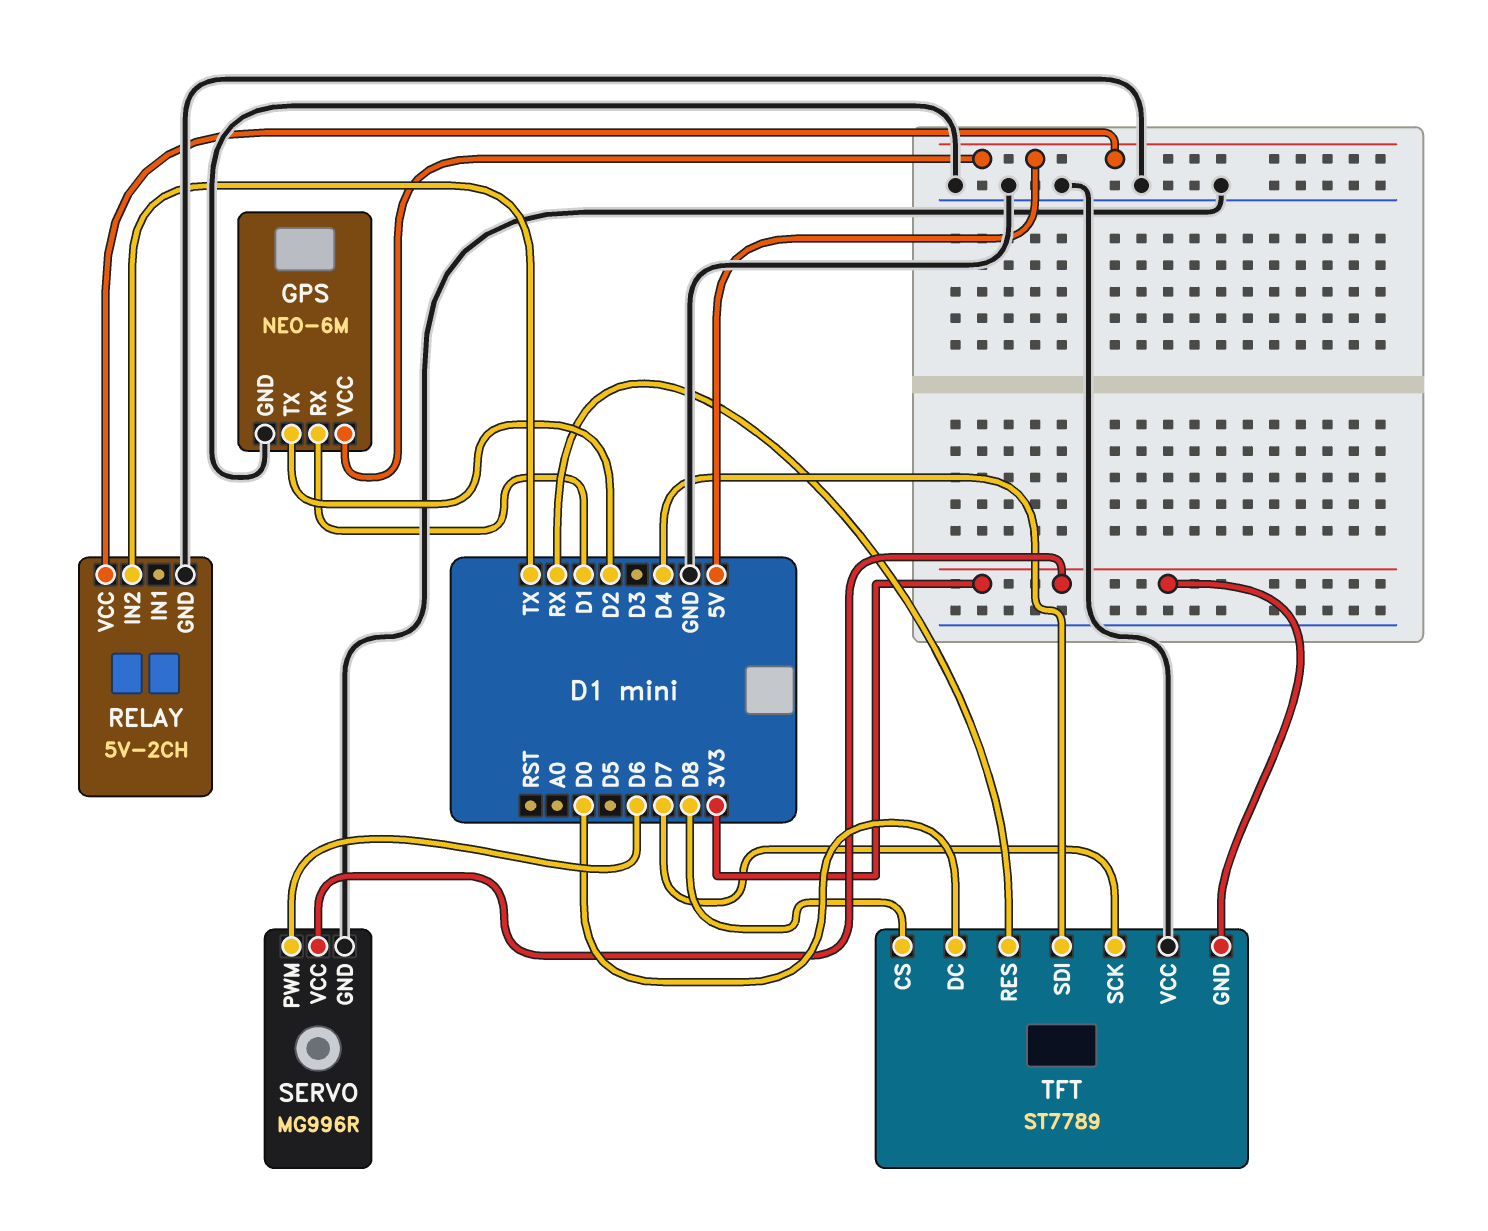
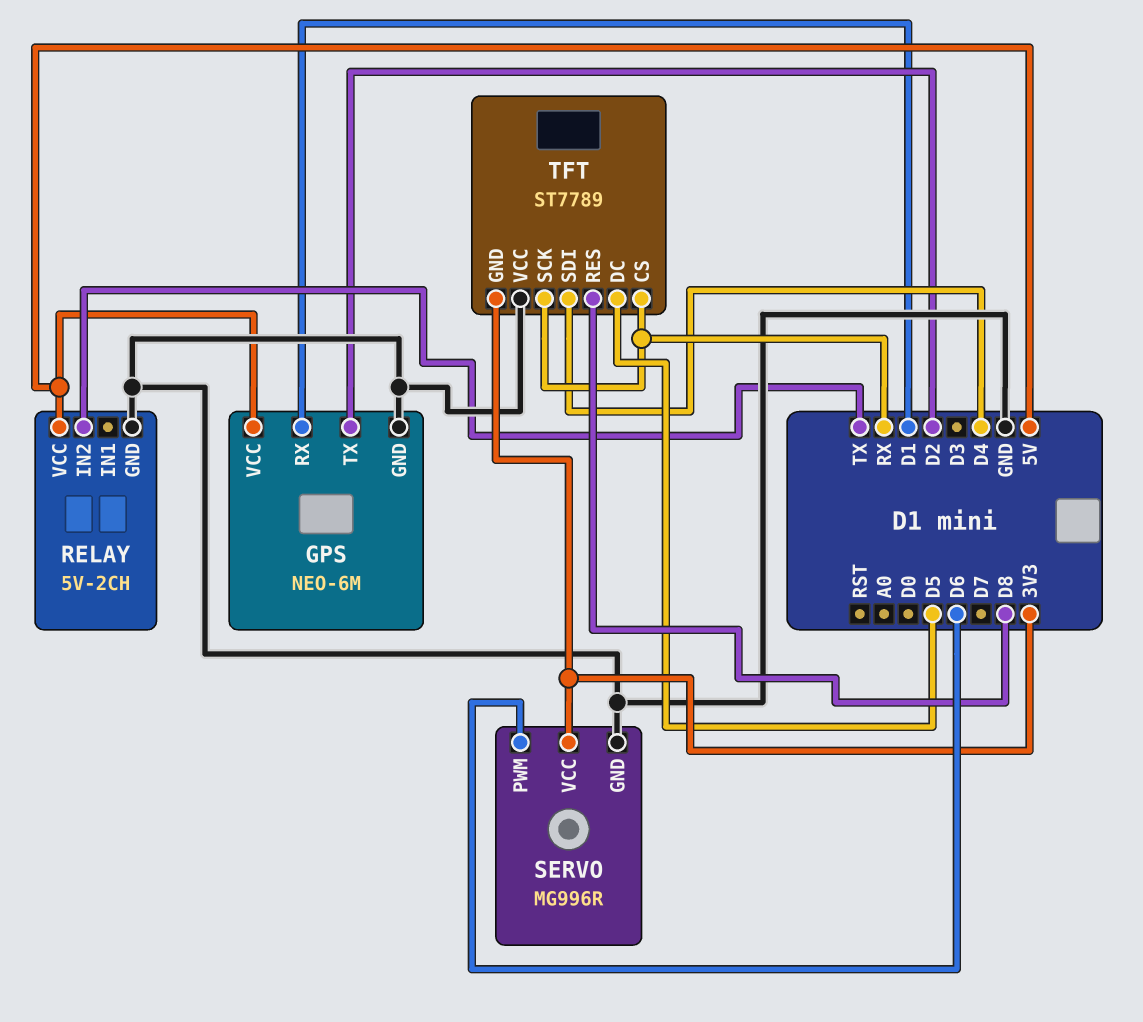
TFT pin CS: D8 -> RX
TFT pin DC: D0 -> D5
TFT pin RES: RX -> D8
TFT pin SCK: D7 -> RX

